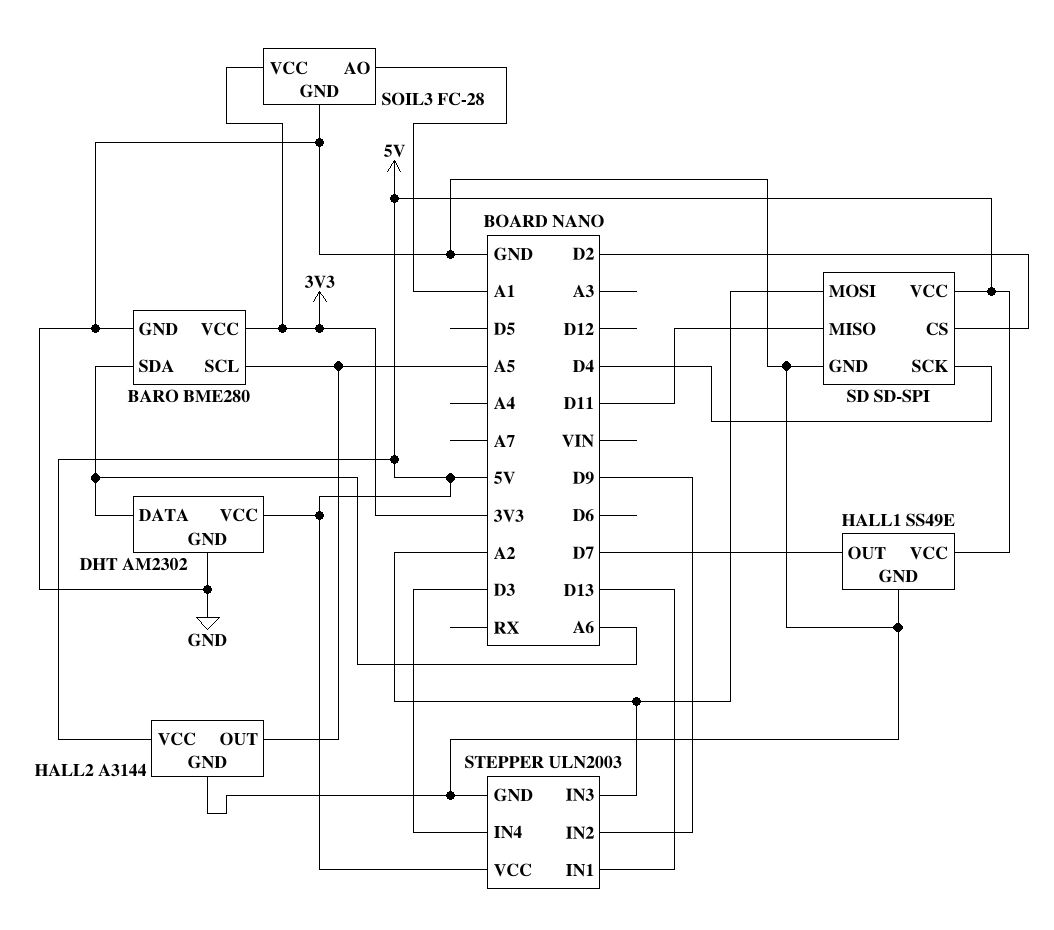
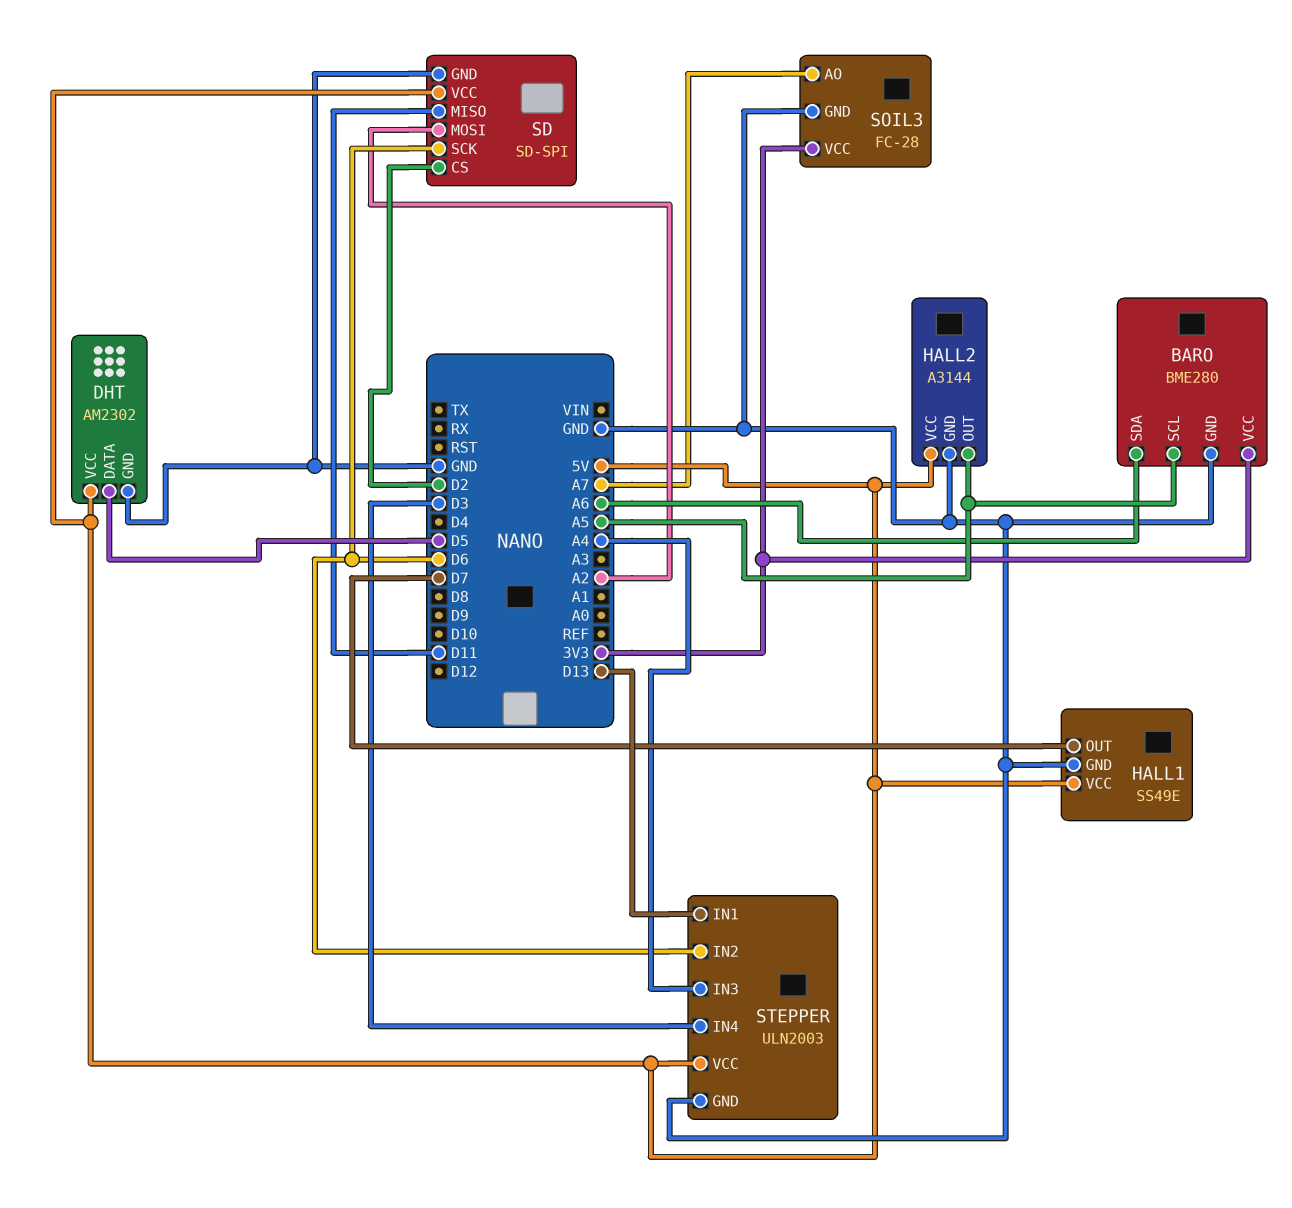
DHT pin DATA: A6 -> D5
SD pin SCK: D4 -> D6
SOIL3 pin AO: A1 -> A7
STEPPER pin IN2: D9 -> D6
STEPPER pin IN3: A2 -> A4

